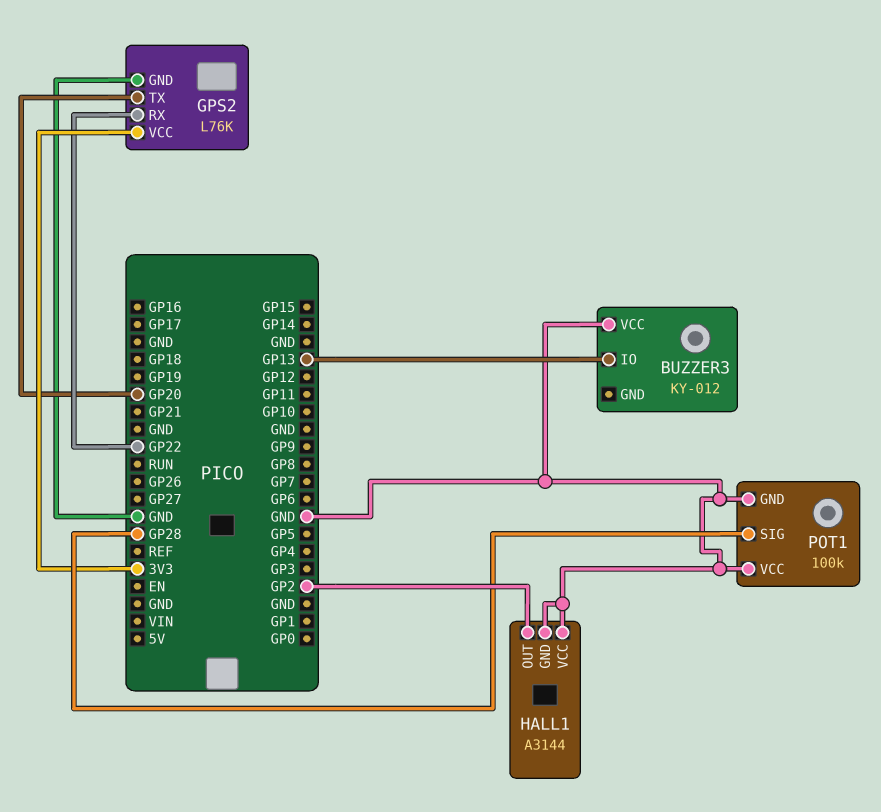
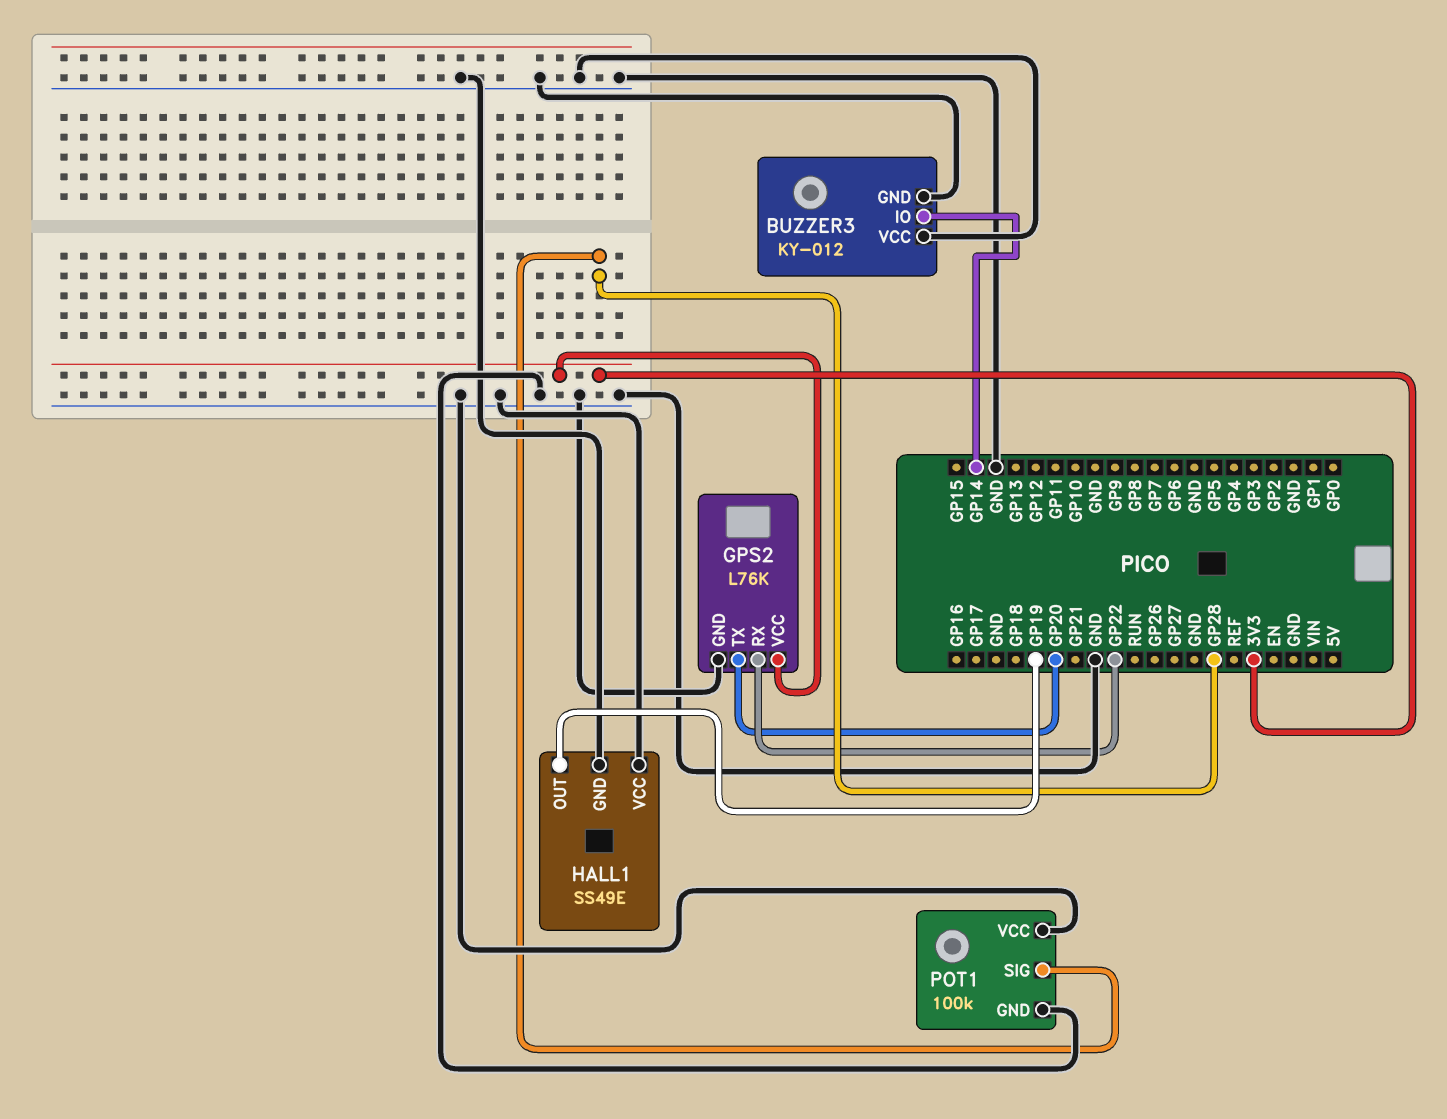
BUZZER3 pin GND: none -> GND
BUZZER3 pin IO: GP13 -> GP14
HALL1: A3144 -> SS49E
HALL1 pin OUT: GP2 -> GP19

